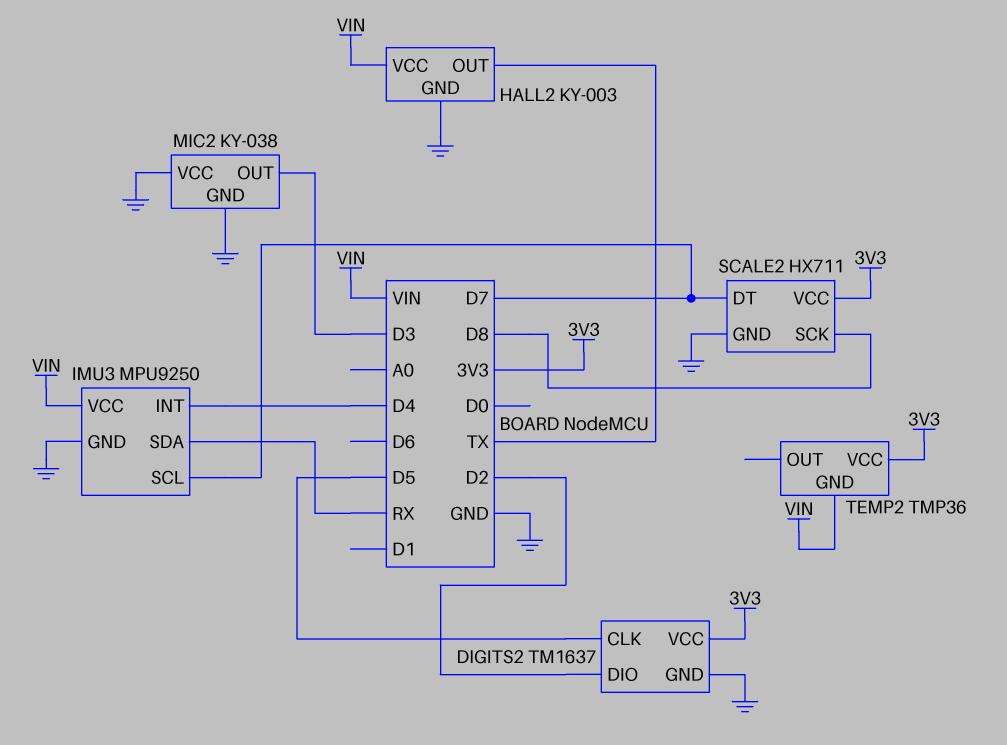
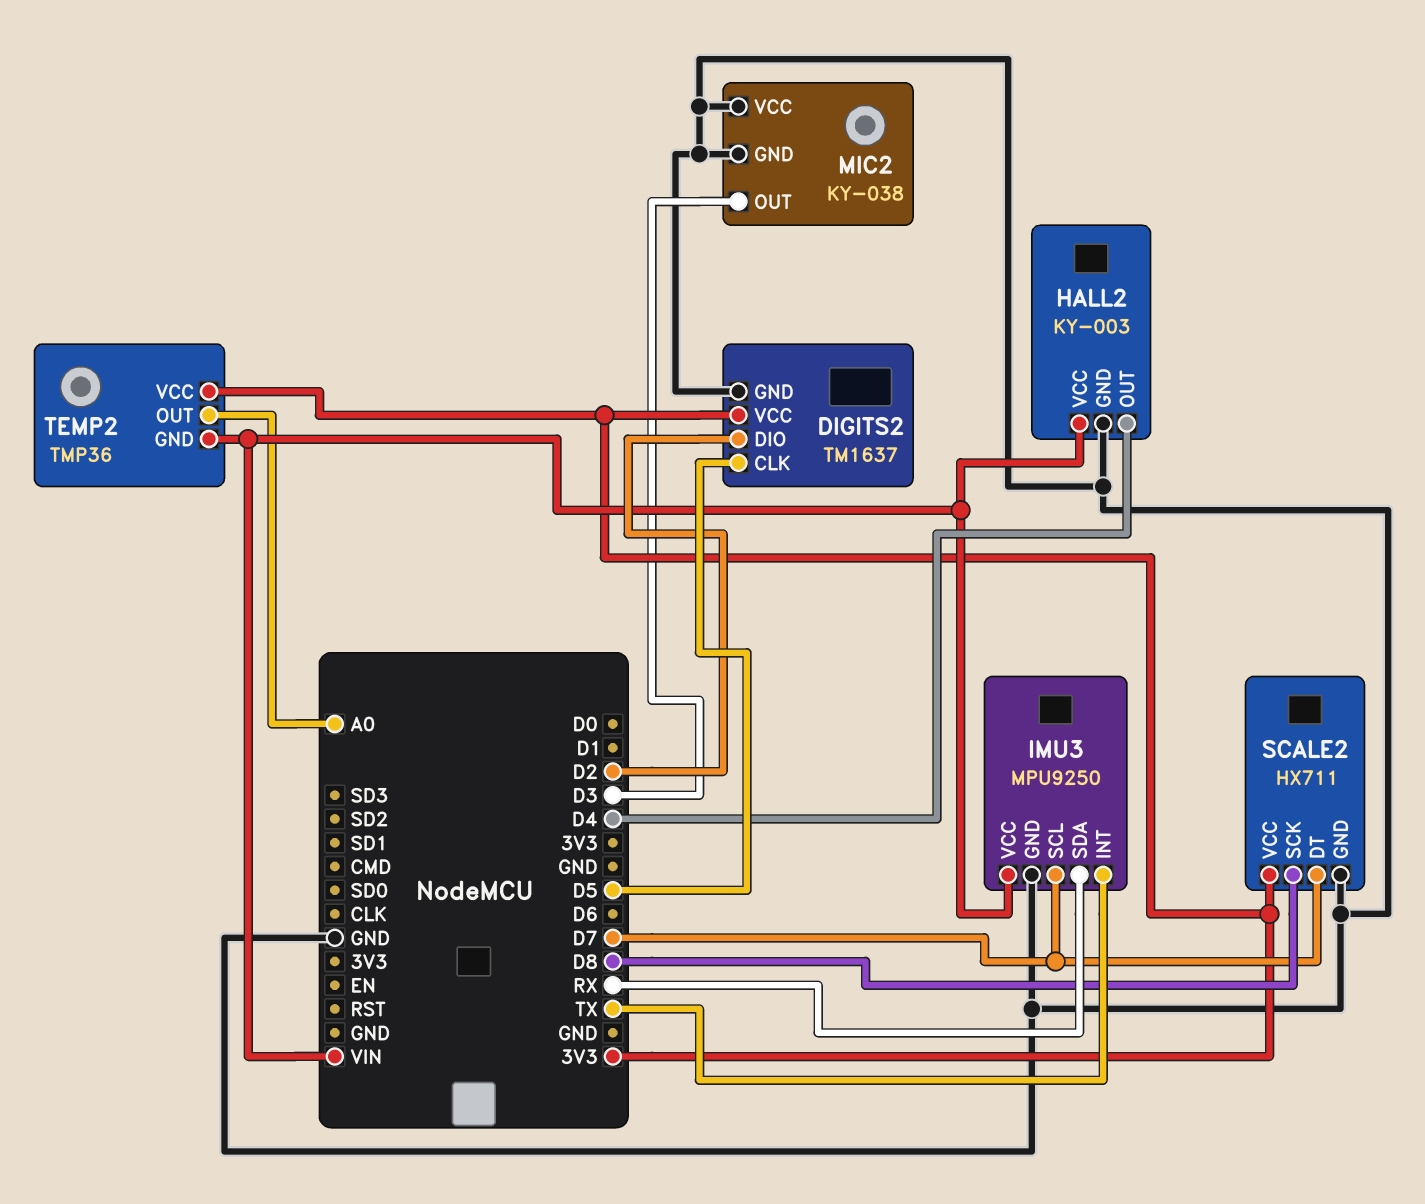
HALL2 pin OUT: TX -> D4
IMU3 pin INT: D4 -> TX
TEMP2 pin OUT: none -> A0

